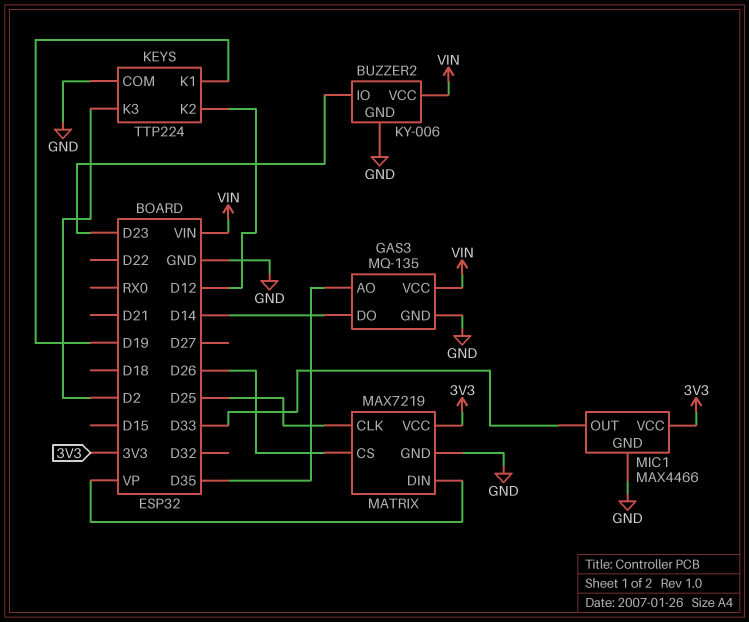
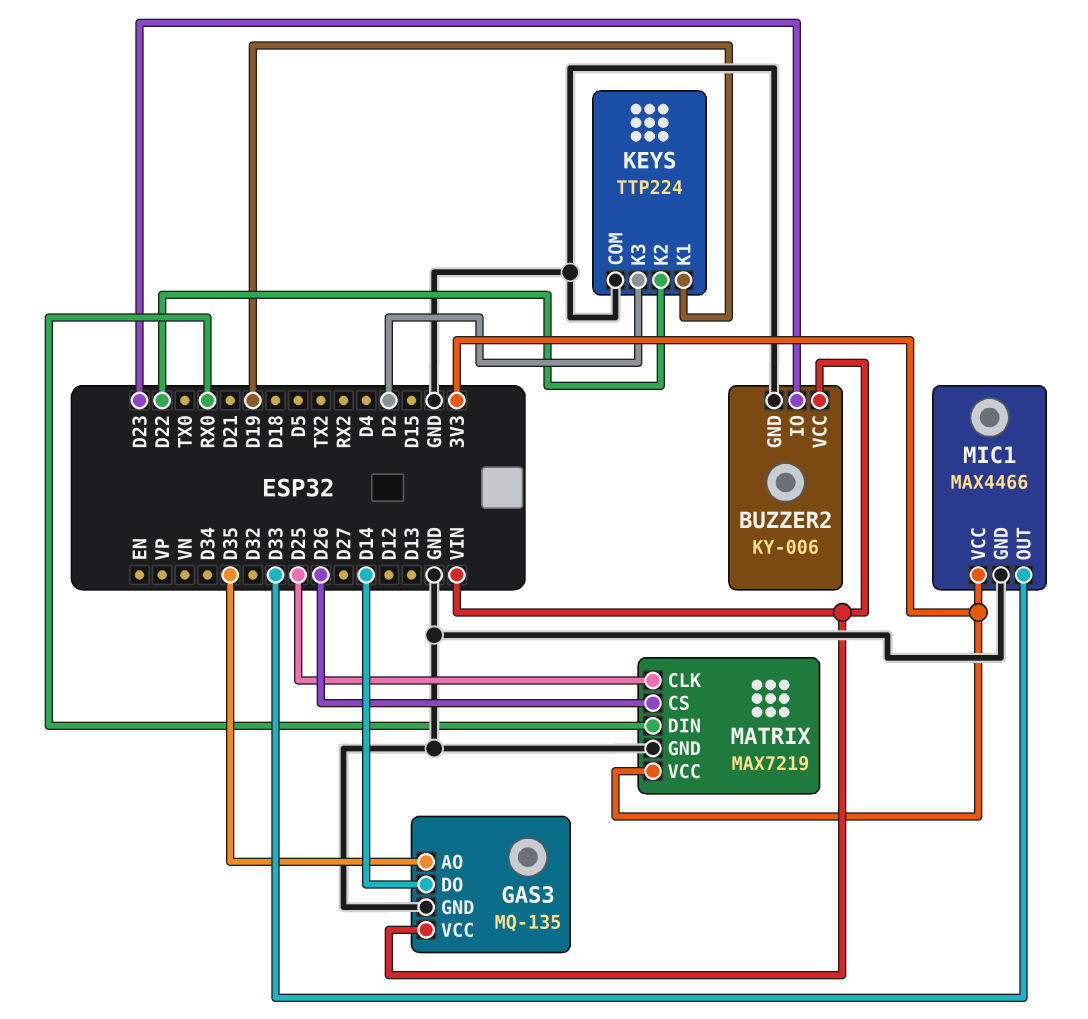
KEYS pin K2: D12 -> D22
MATRIX pin DIN: VP -> RX0

